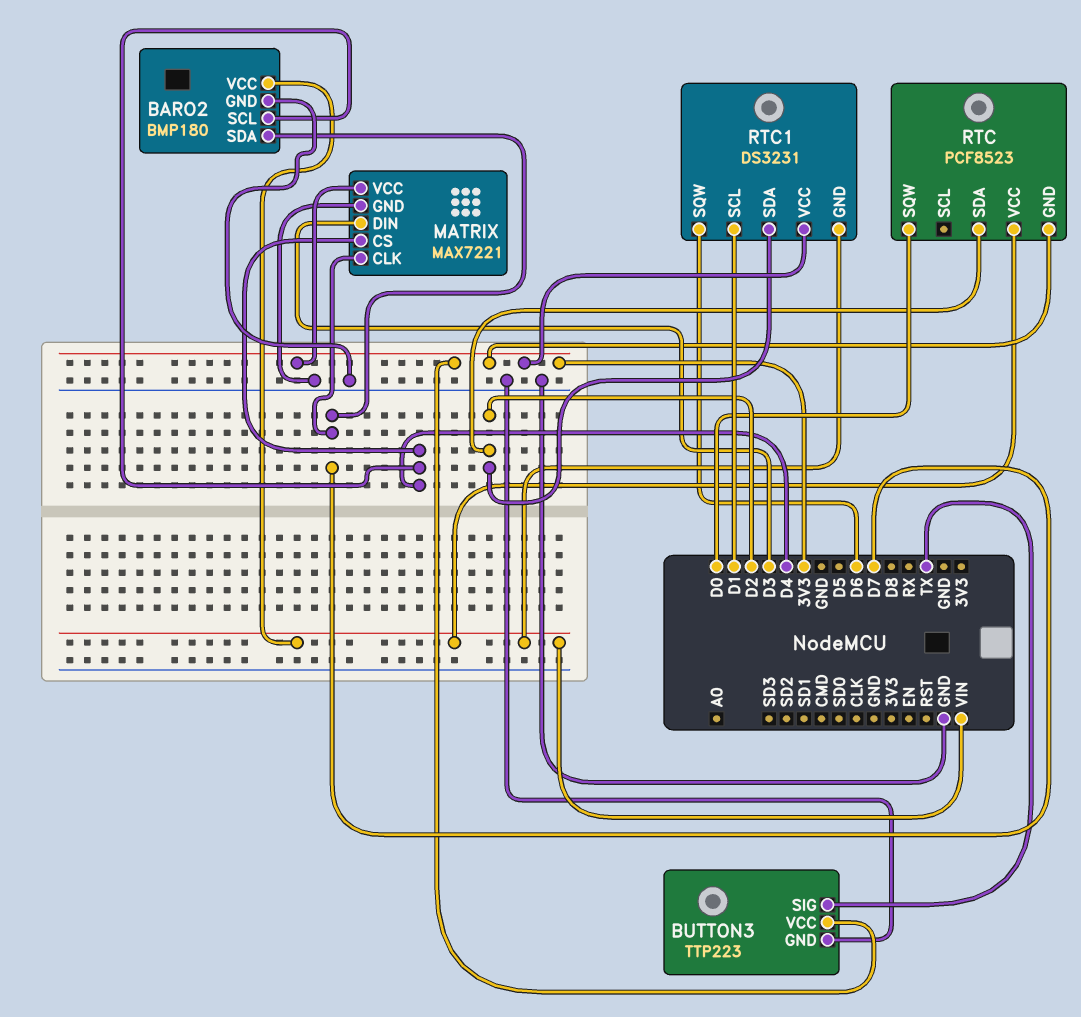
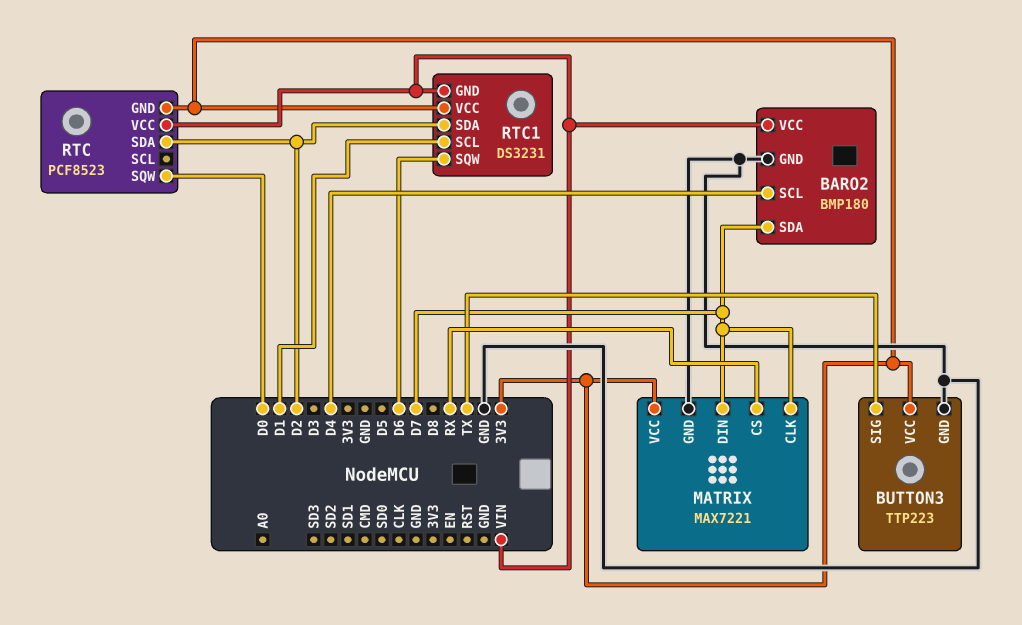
MATRIX pin CS: D4 -> RX
MATRIX pin DIN: D3 -> D7

